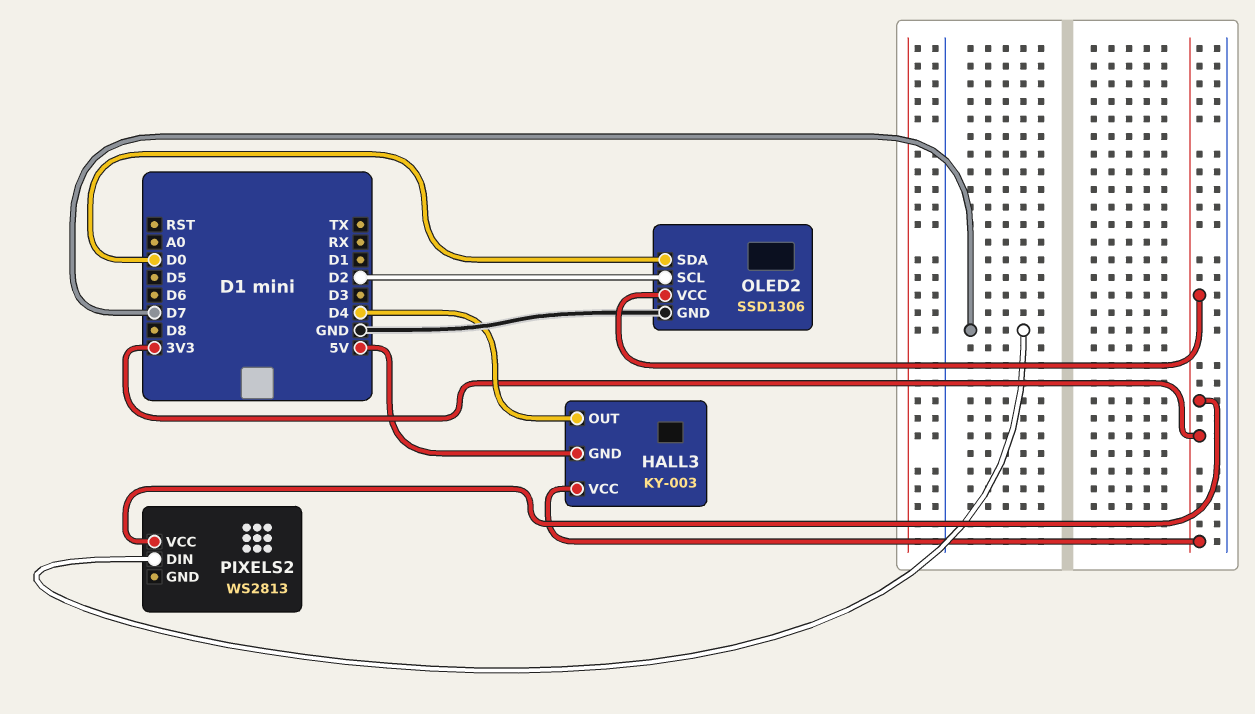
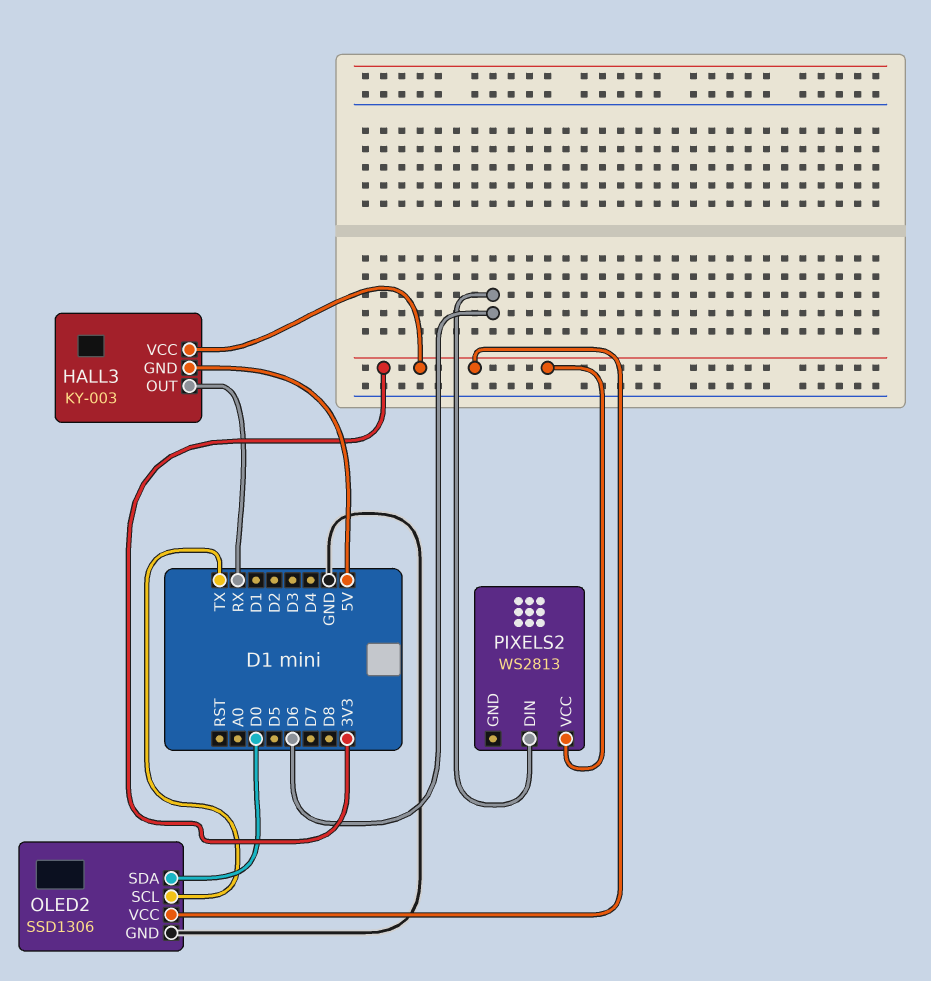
HALL3 pin OUT: D4 -> RX
OLED2 pin SCL: D2 -> TX
PIXELS2 pin DIN: D7 -> D6

